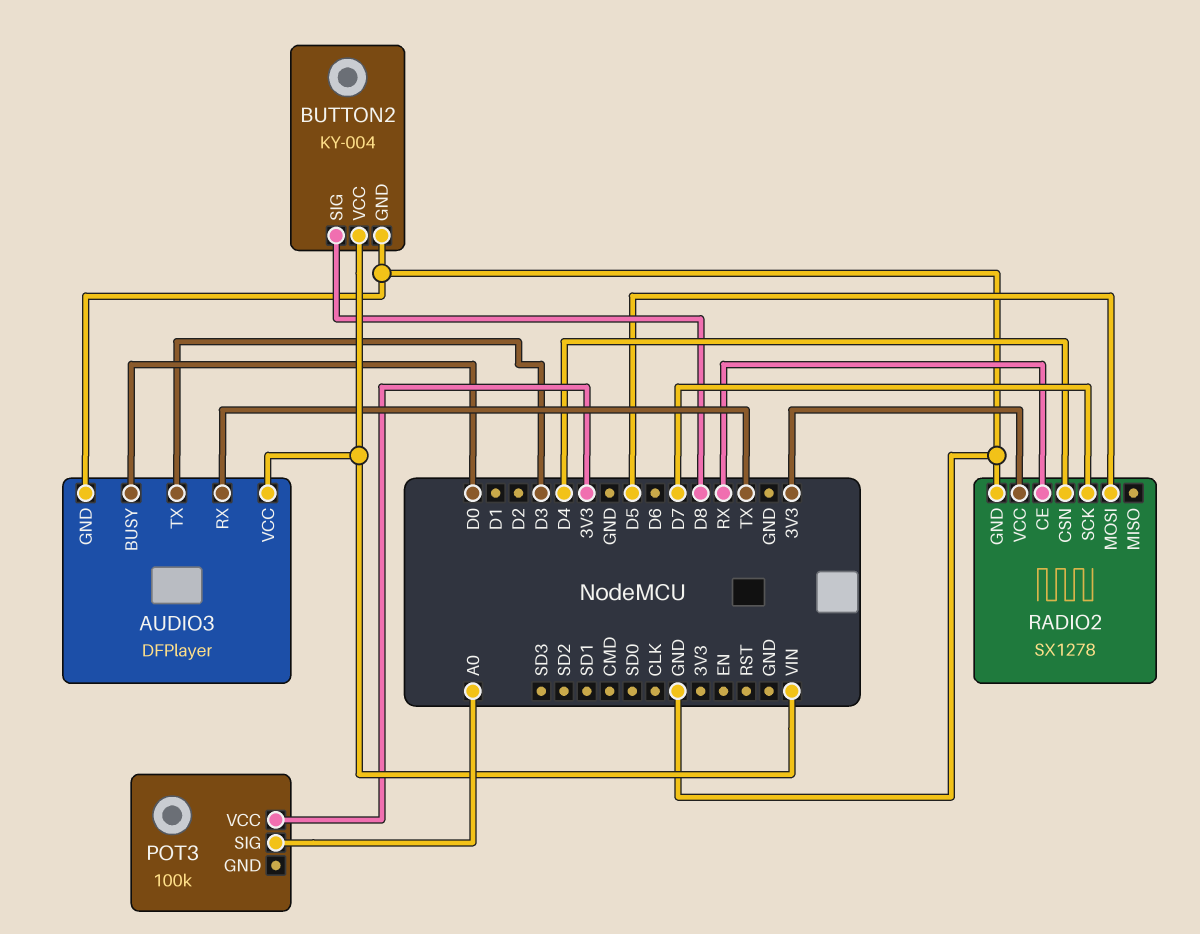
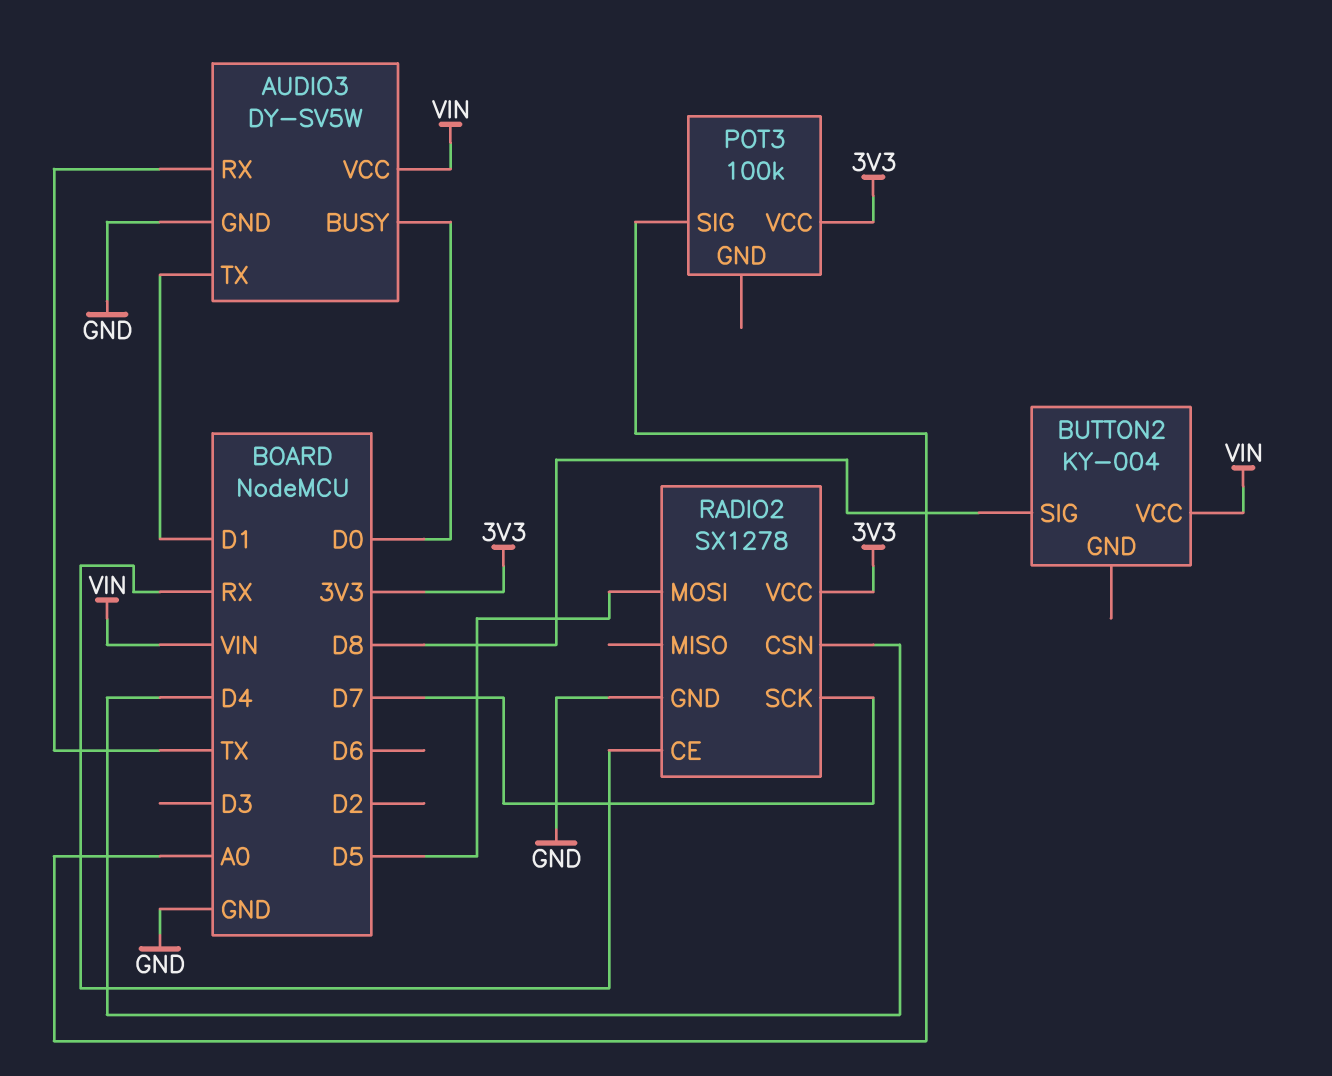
AUDIO3: DFPlayer -> DY-SV5W
AUDIO3 pin TX: D3 -> D1
BUTTON2 pin GND: GND -> none

